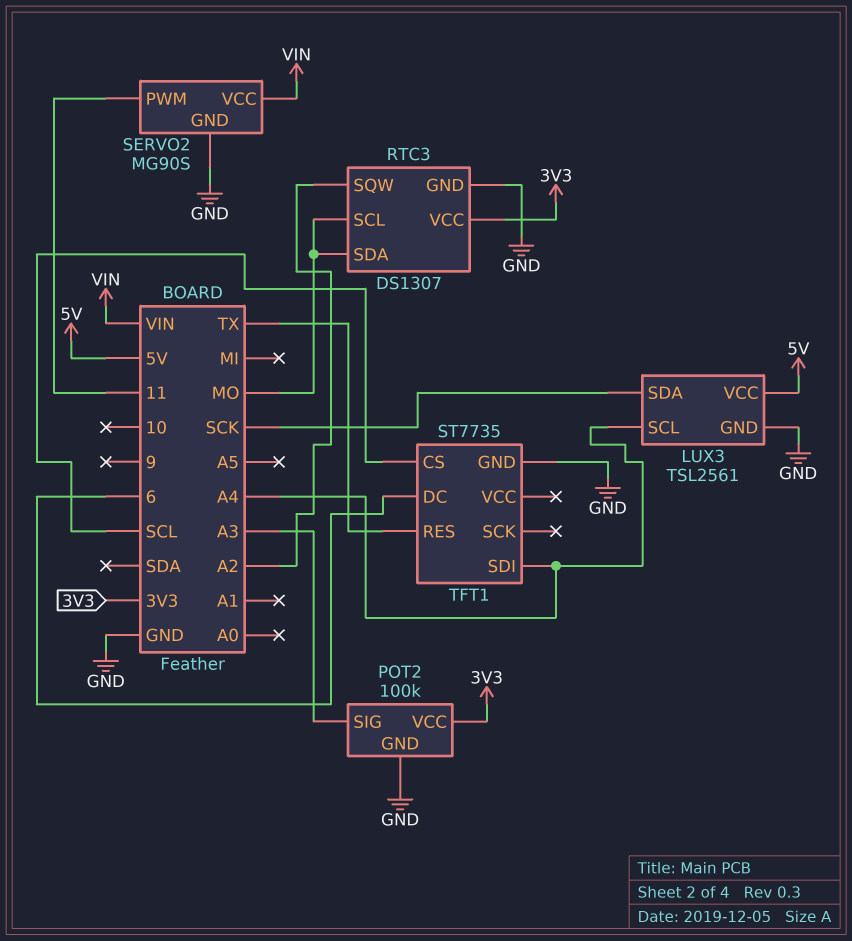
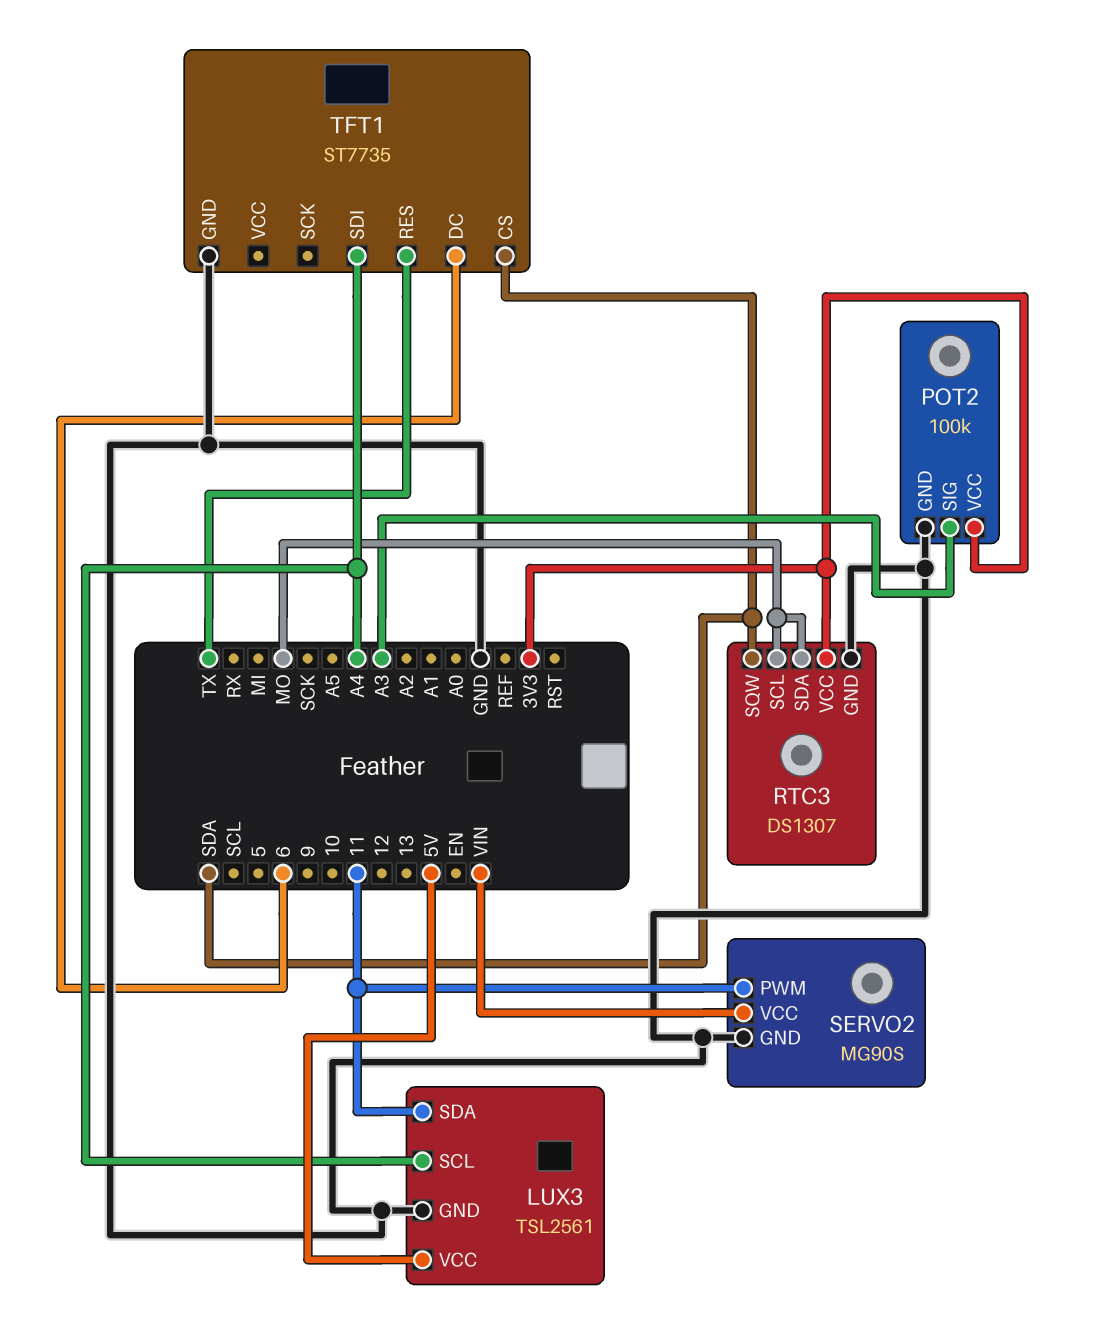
LUX3 pin SDA: SCK -> 11
RTC3 pin SQW: A2 -> SDA
TFT1 pin CS: SCL -> SDA

